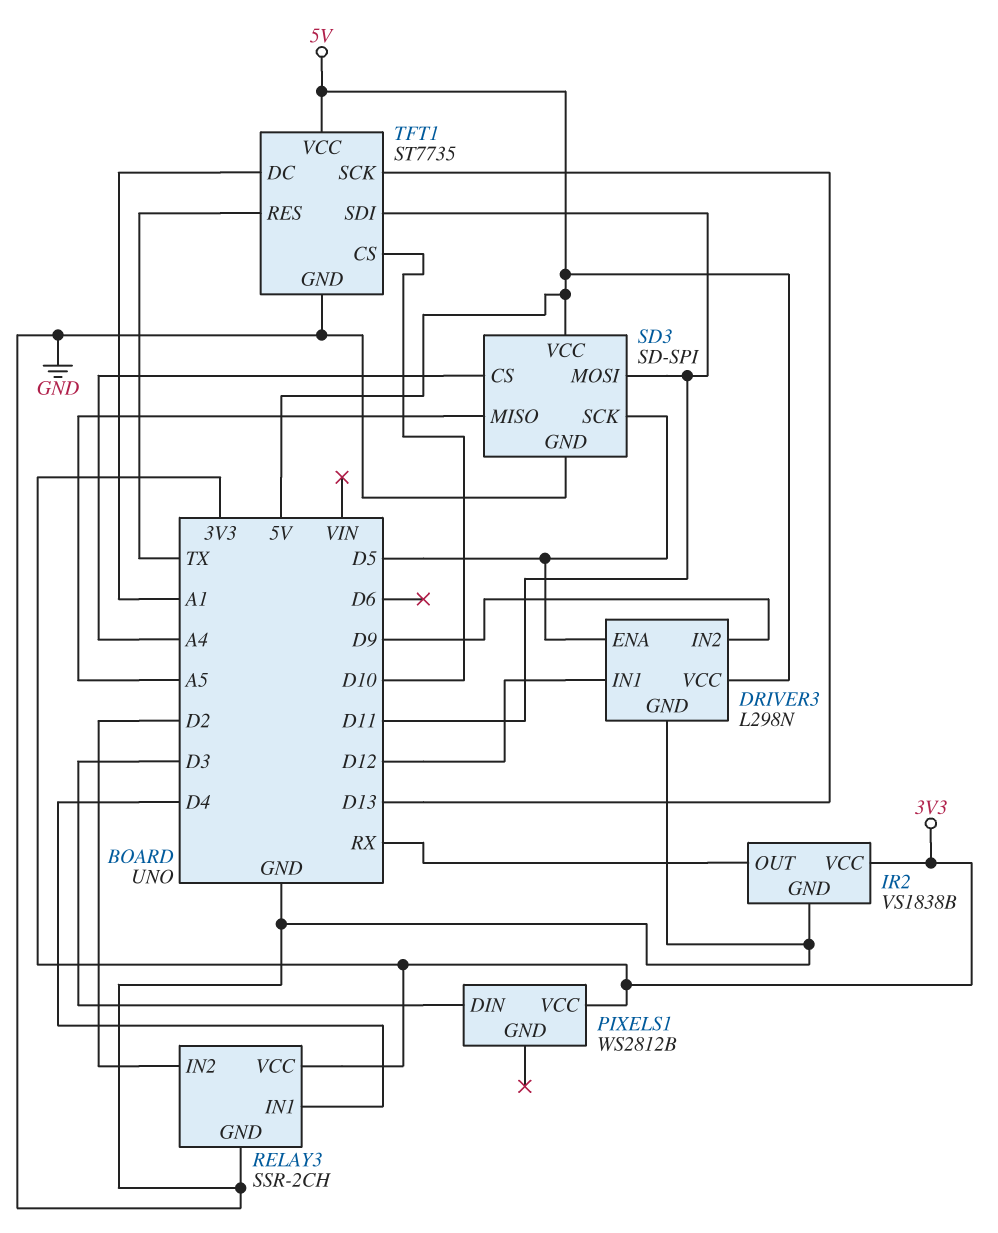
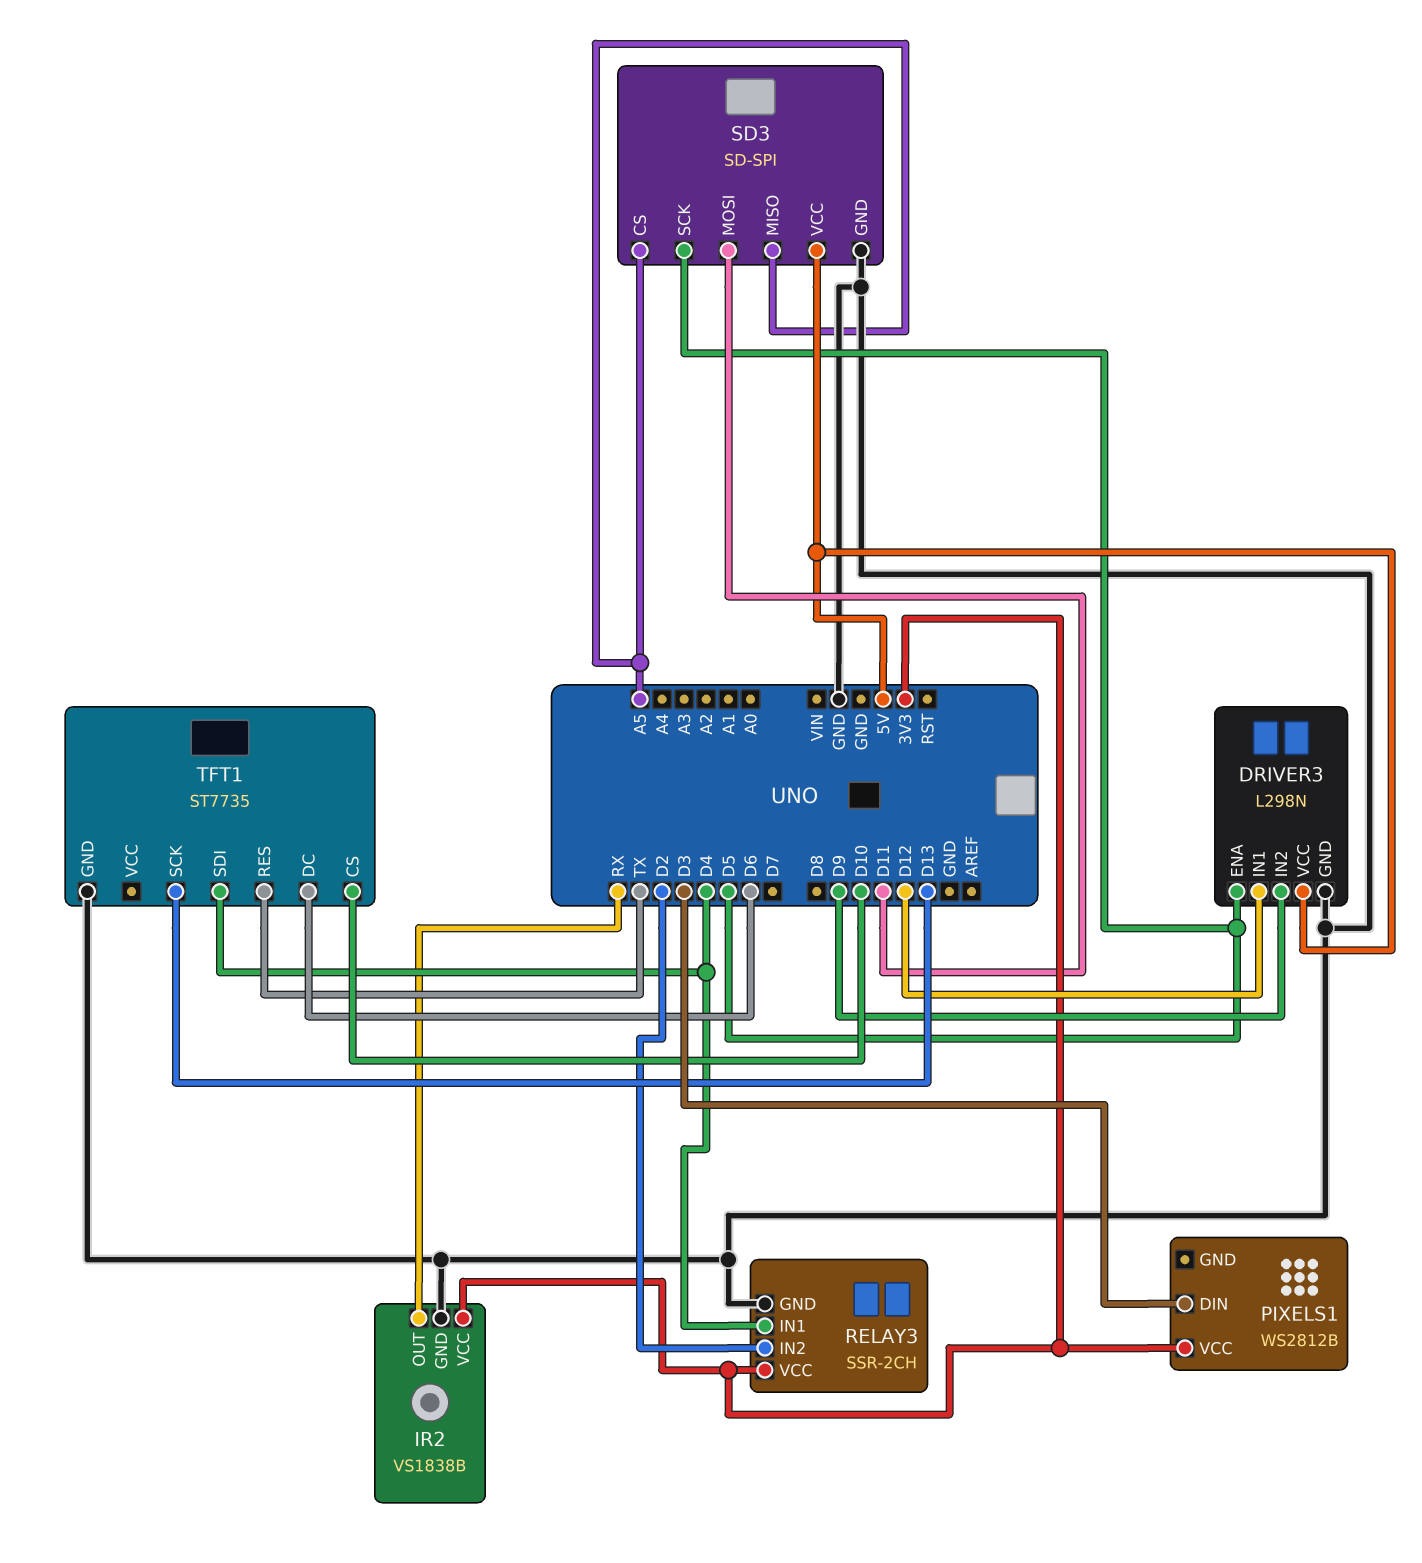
SD3 pin CS: A4 -> A5
TFT1 pin DC: A1 -> D6
TFT1 pin SDI: D11 -> D4
TFT1 pin VCC: 5V -> none

